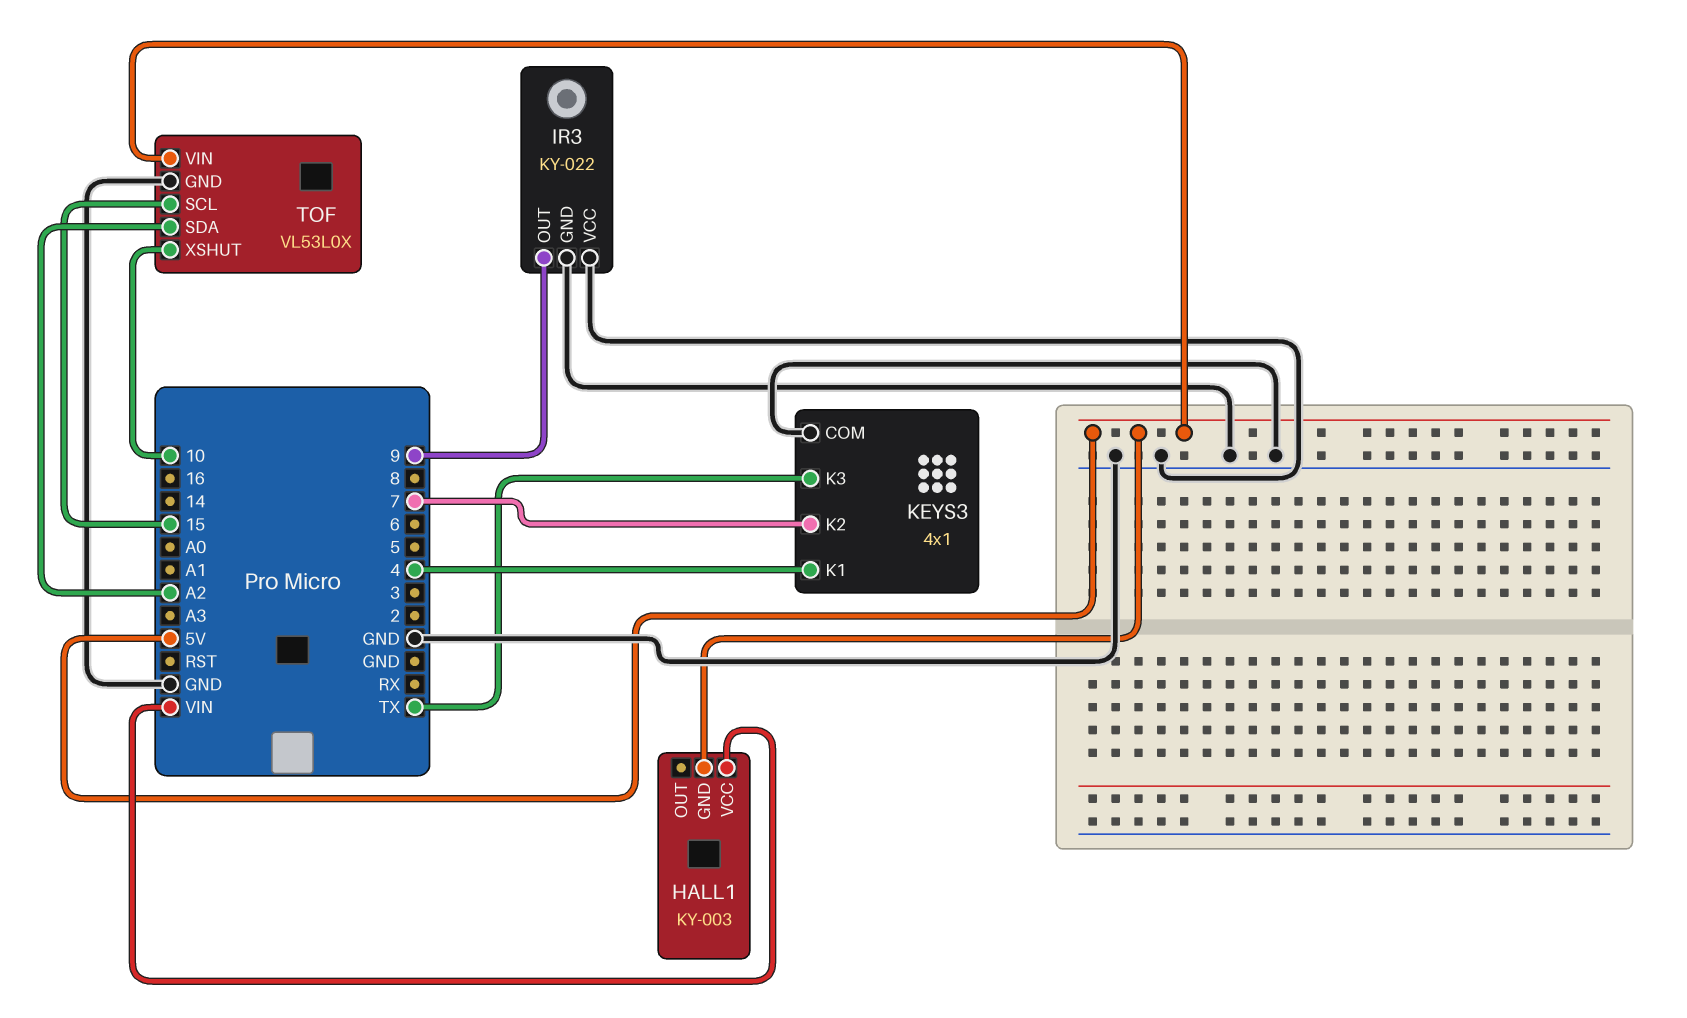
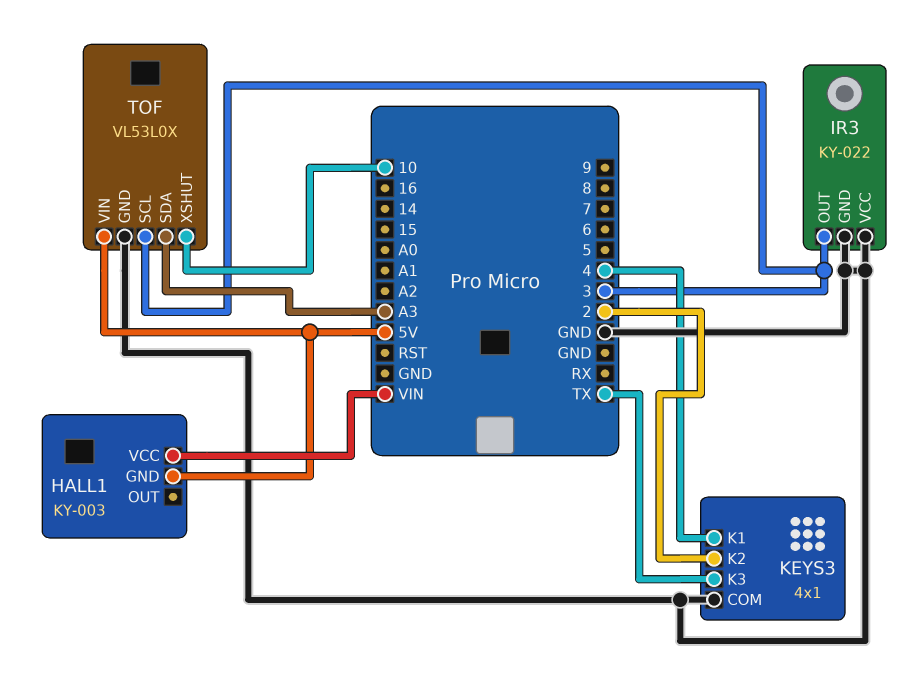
IR3 pin OUT: 9 -> 3
KEYS3 pin K2: 7 -> 2
TOF pin SCL: 15 -> 3
TOF pin SDA: A2 -> A3

